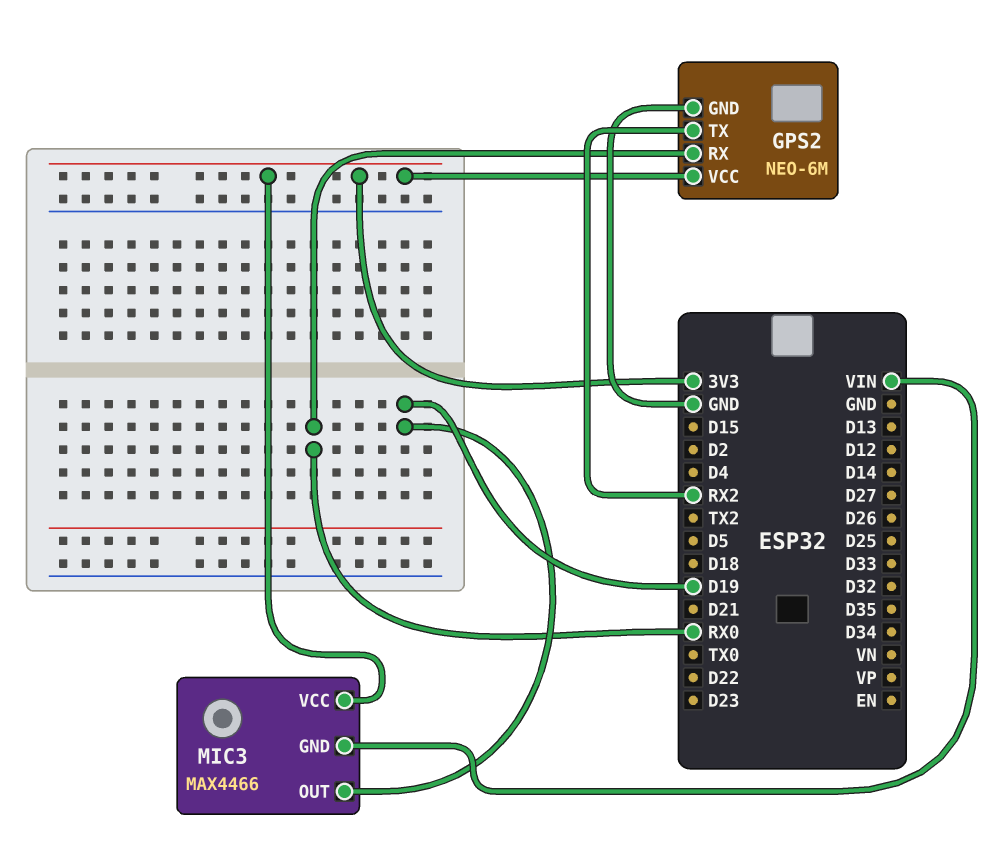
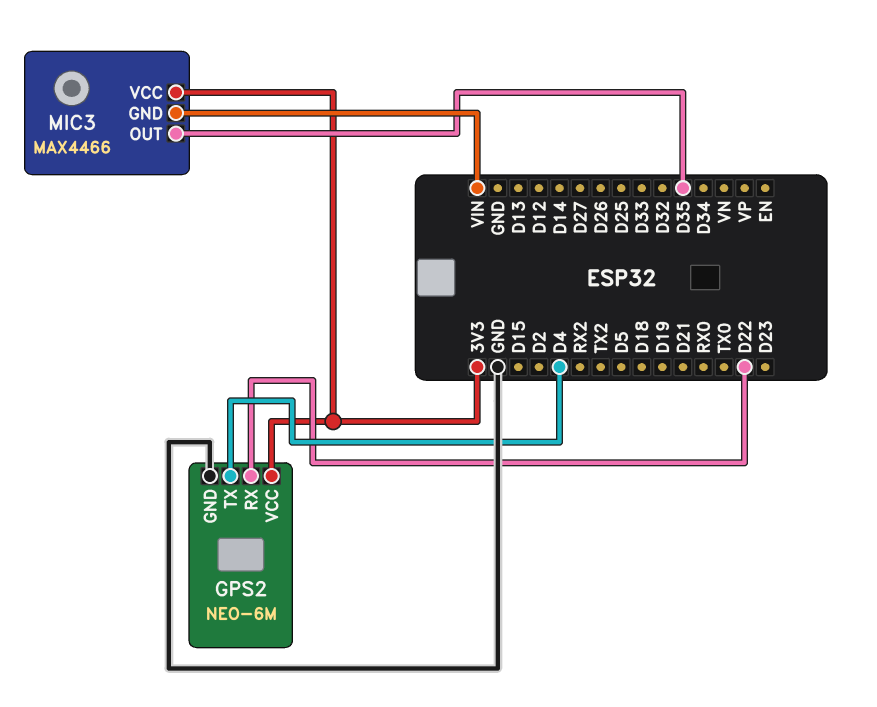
GPS2 pin RX: RX0 -> D22
GPS2 pin TX: RX2 -> D4
MIC3 pin OUT: D19 -> D35

